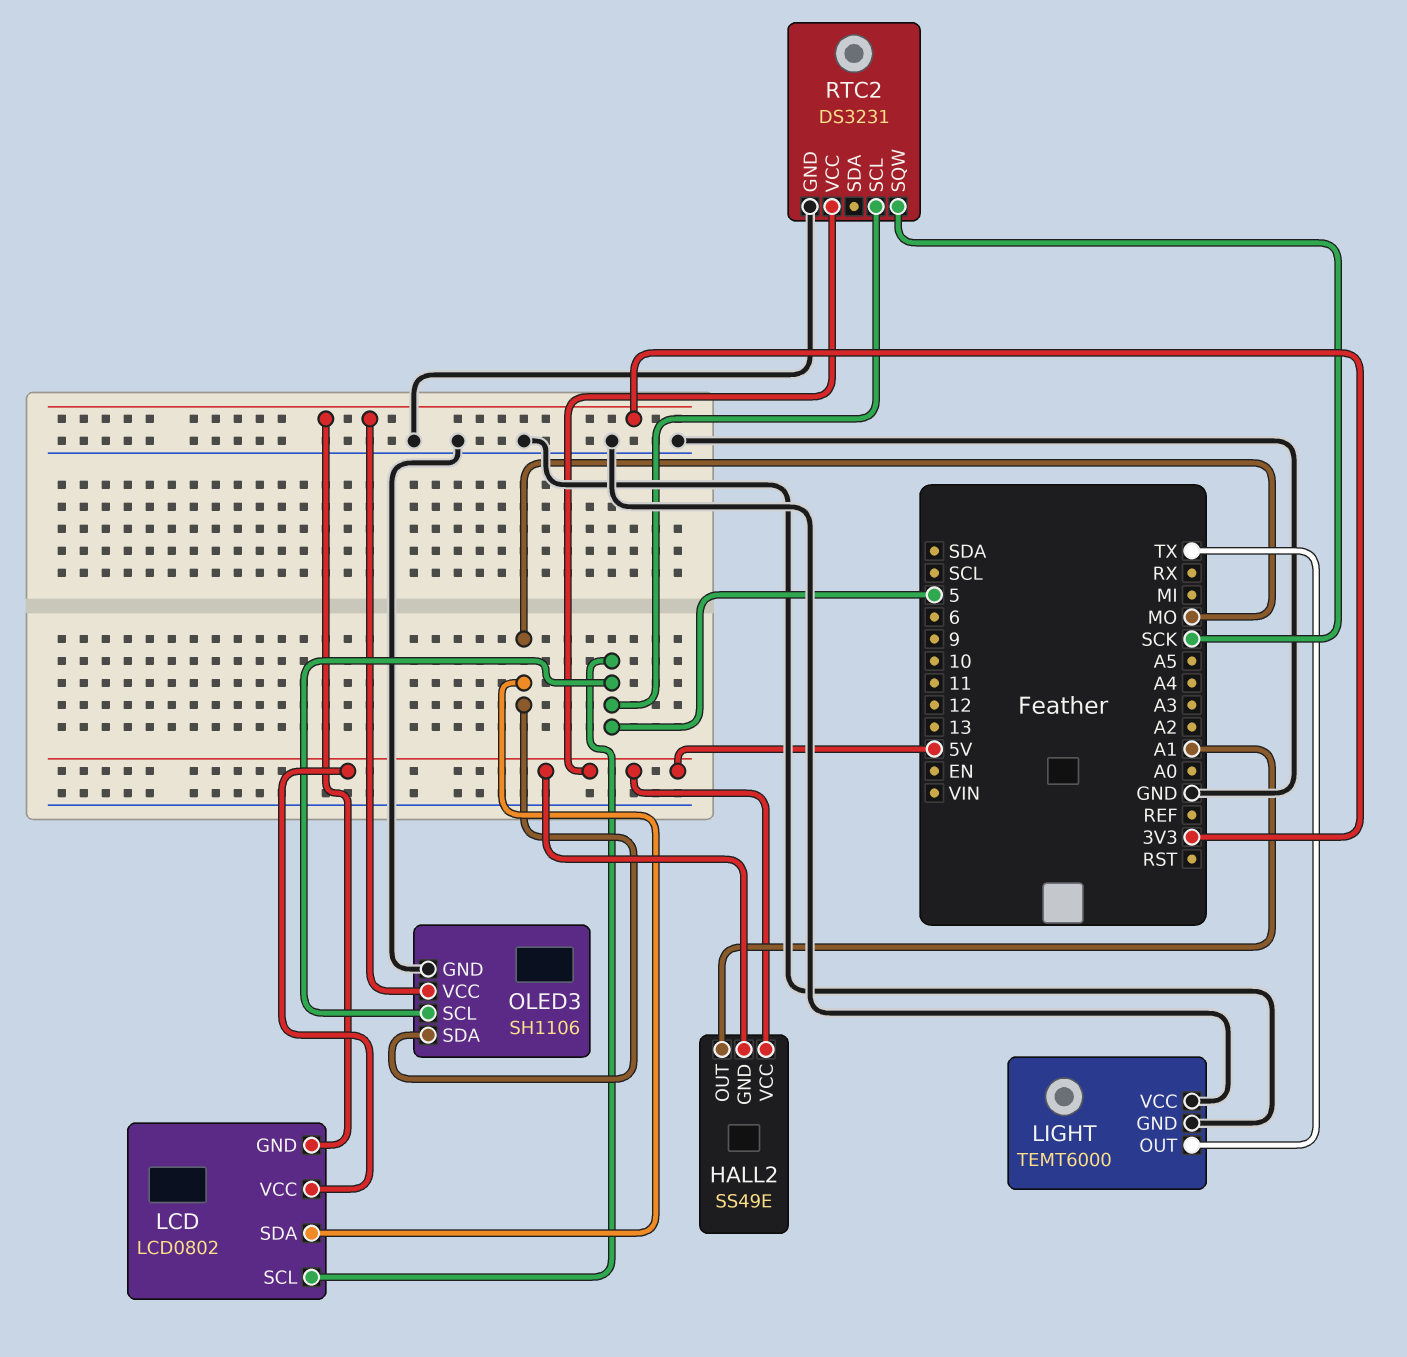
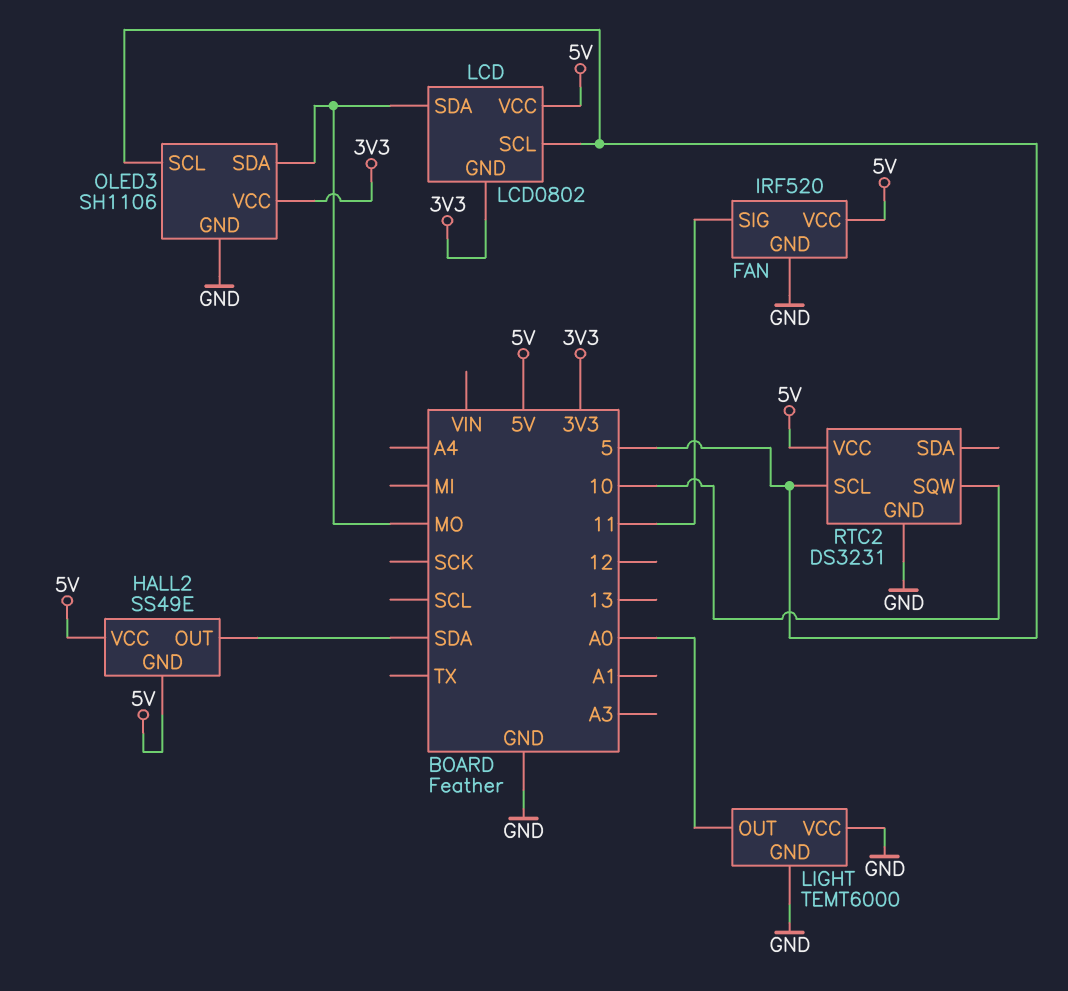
FAN: none -> IRF520
FAN pin GND: none -> GND
FAN pin SIG: none -> 11
FAN pin VCC: none -> 5V
HALL2 pin OUT: A1 -> SDA
LIGHT pin OUT: TX -> A0
RTC2 pin SQW: SCK -> 10

